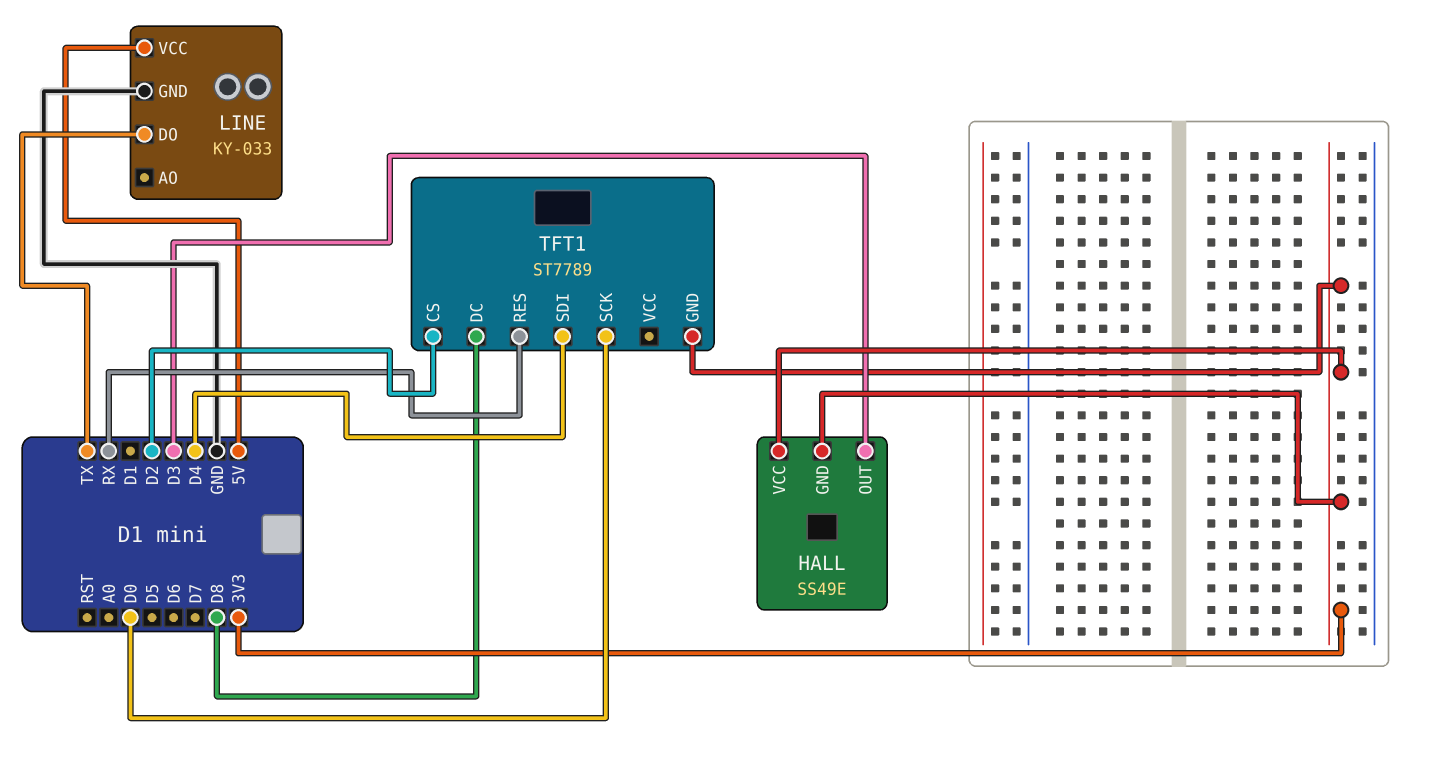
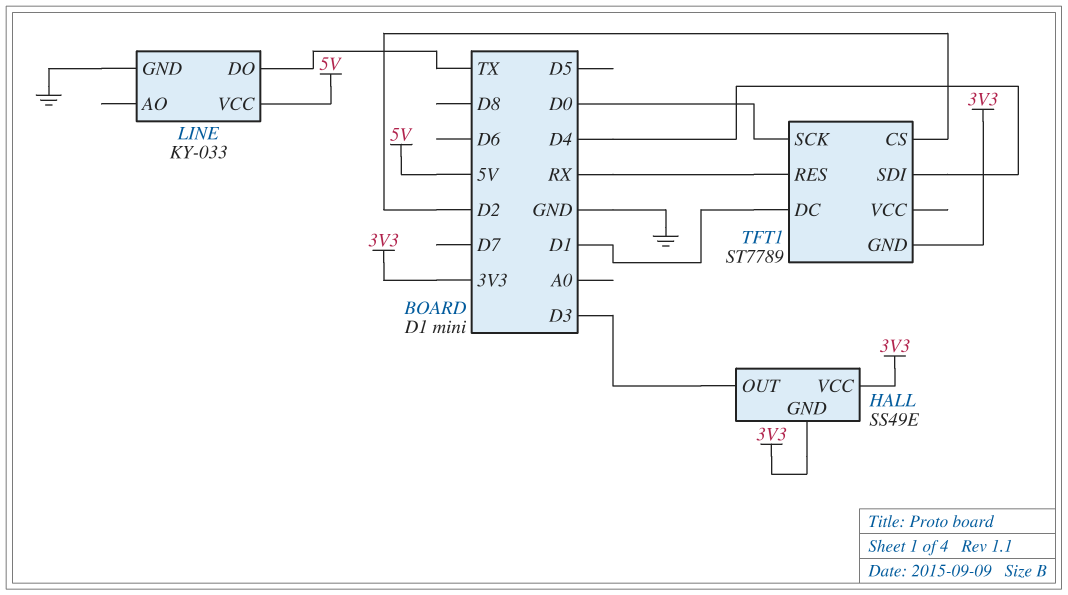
TFT1 pin DC: D8 -> D1

